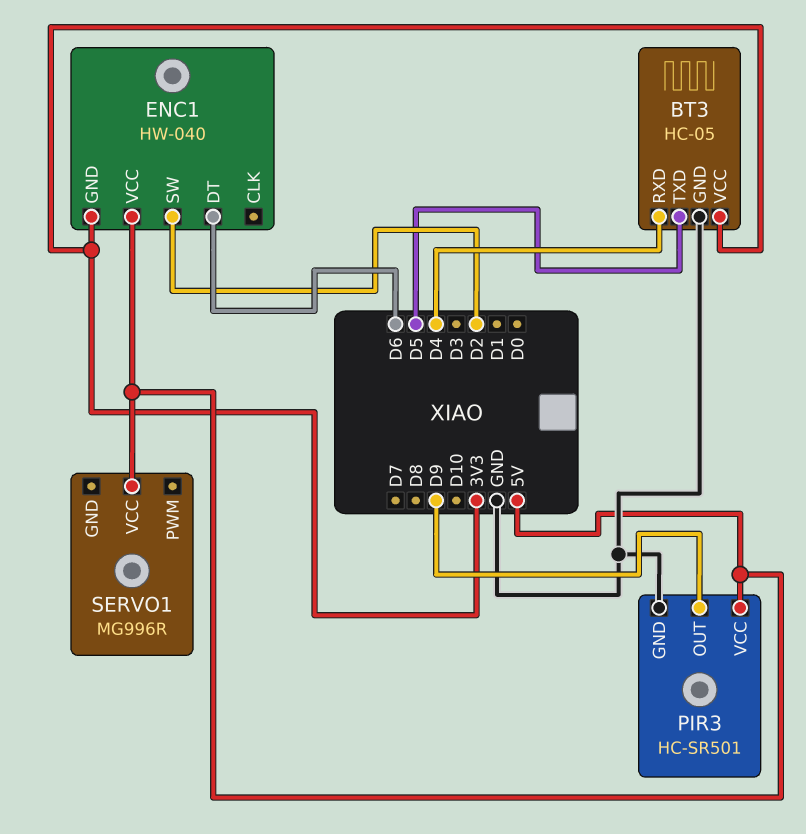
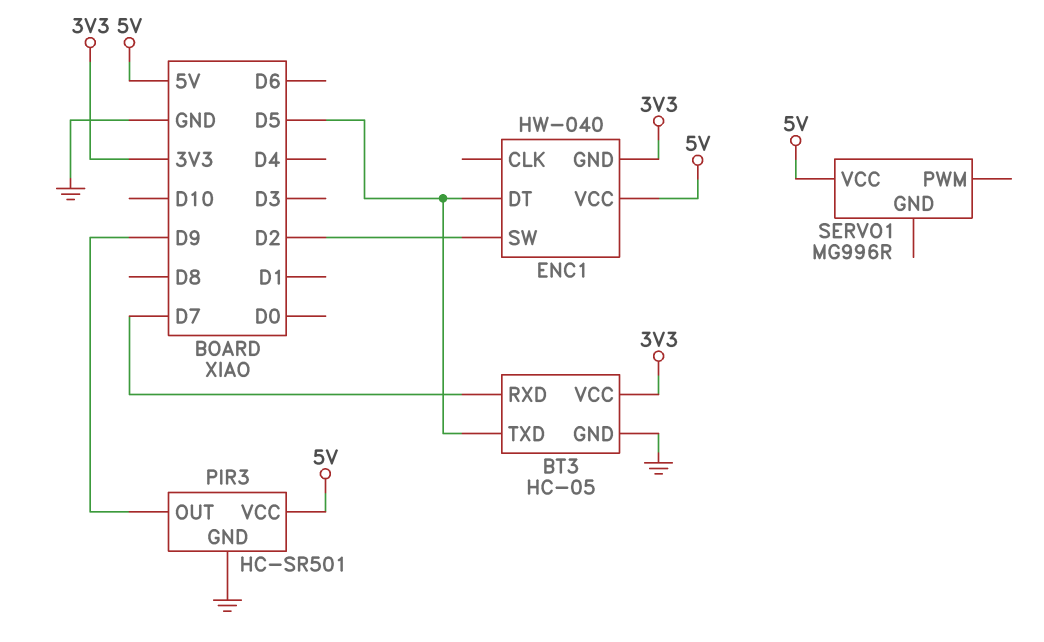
BT3 pin RXD: D4 -> D7
ENC1 pin DT: D6 -> D5

